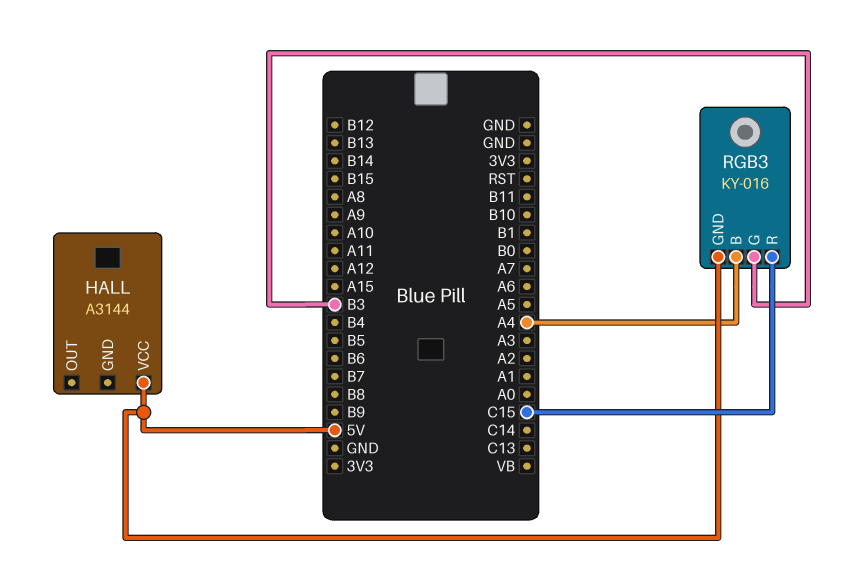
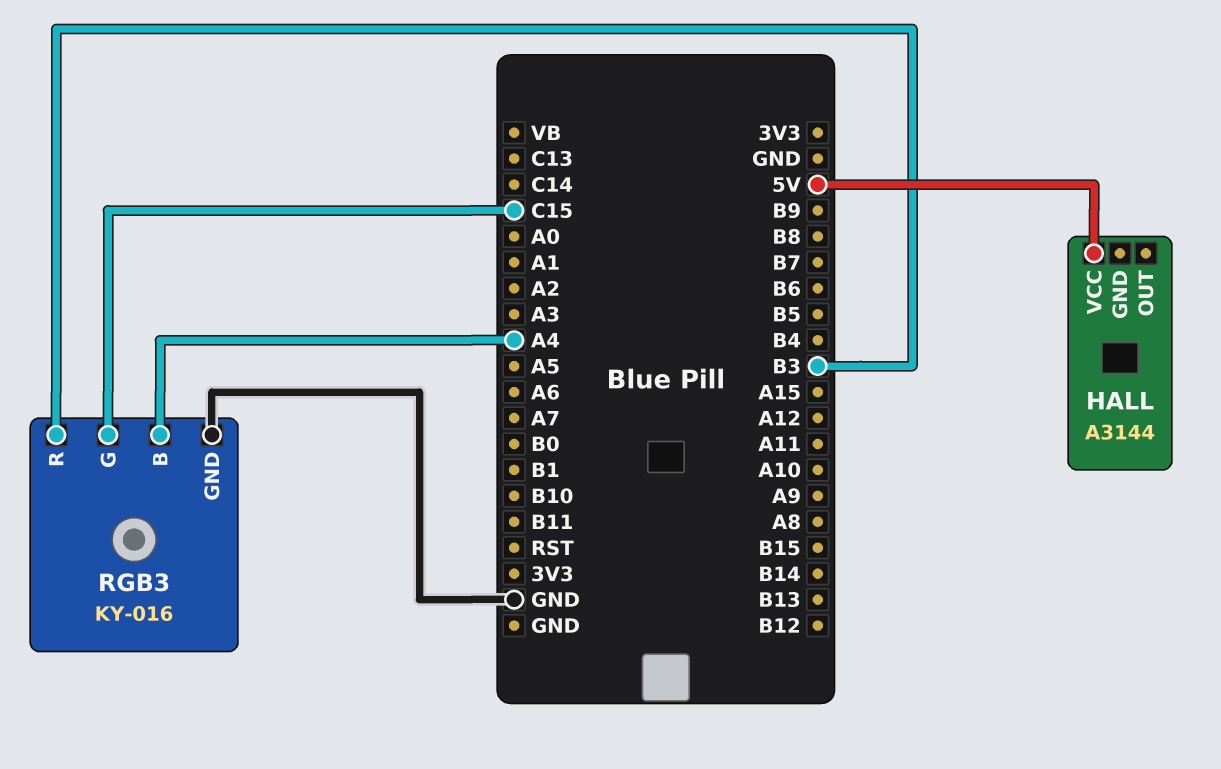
RGB3 pin G: B3 -> C15
RGB3 pin GND: 5V -> GND
RGB3 pin R: C15 -> B3

